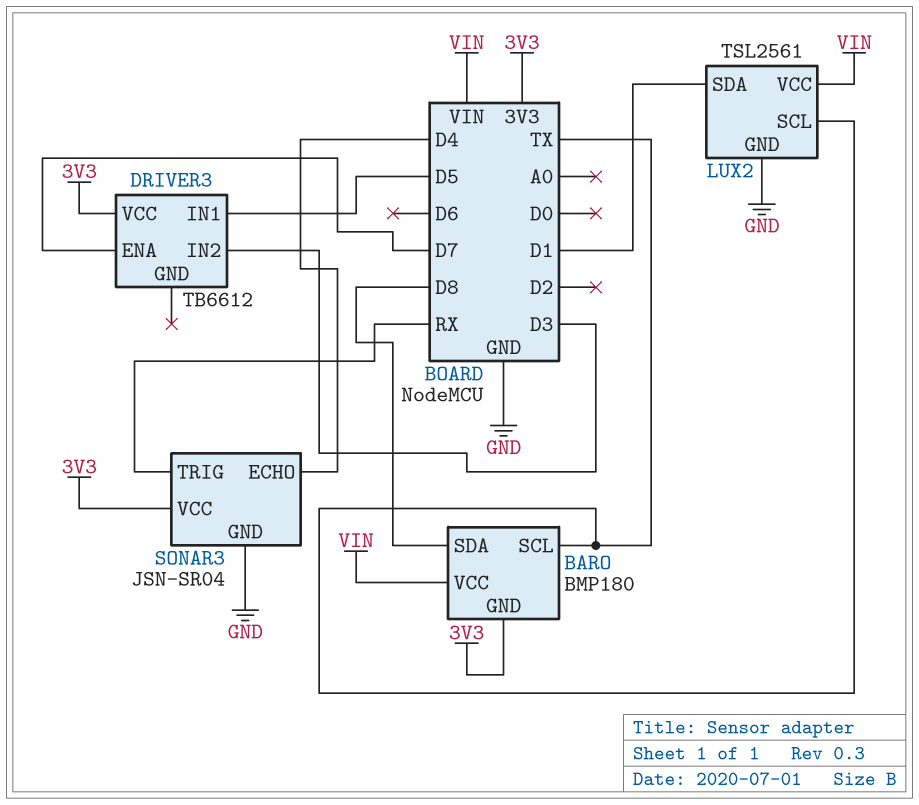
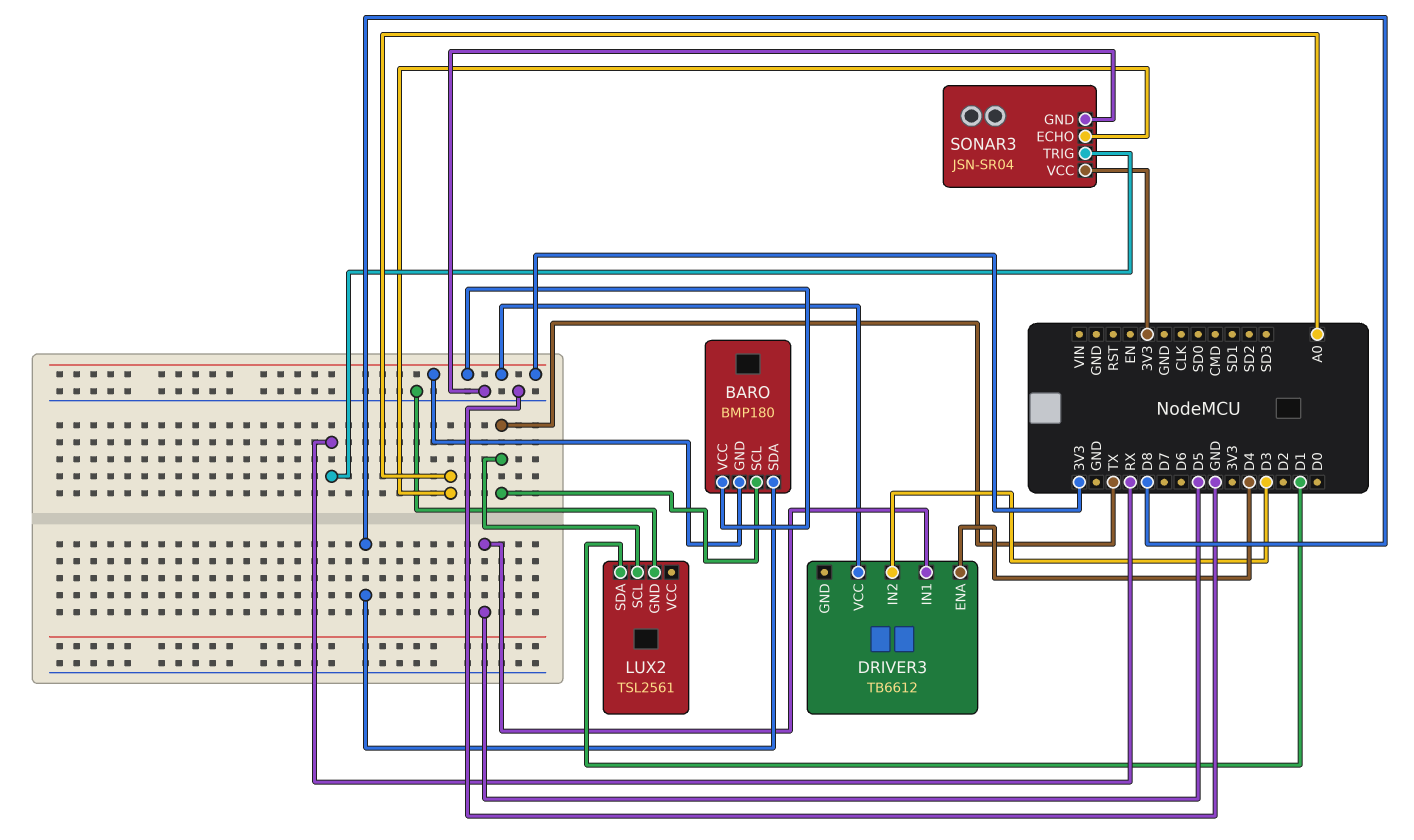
BARO pin VCC: VIN -> 3V3
DRIVER3 pin ENA: D7 -> D4
LUX2 pin VCC: VIN -> none
SONAR3 pin ECHO: D4 -> A0

